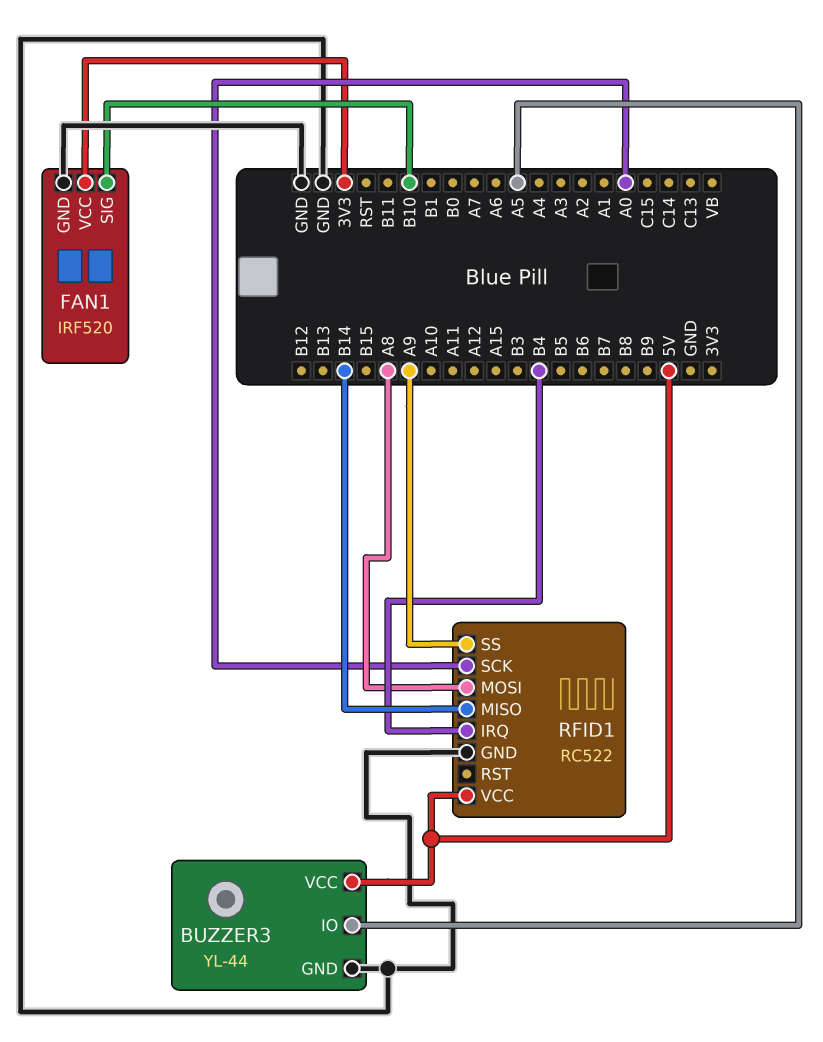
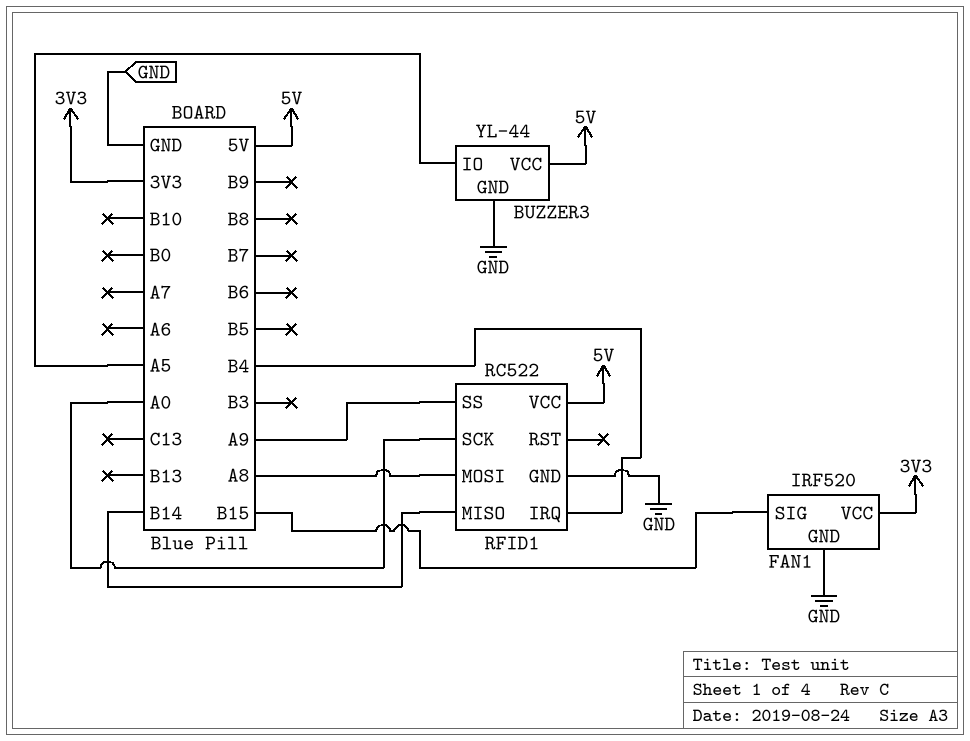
FAN1 pin SIG: B10 -> B15

